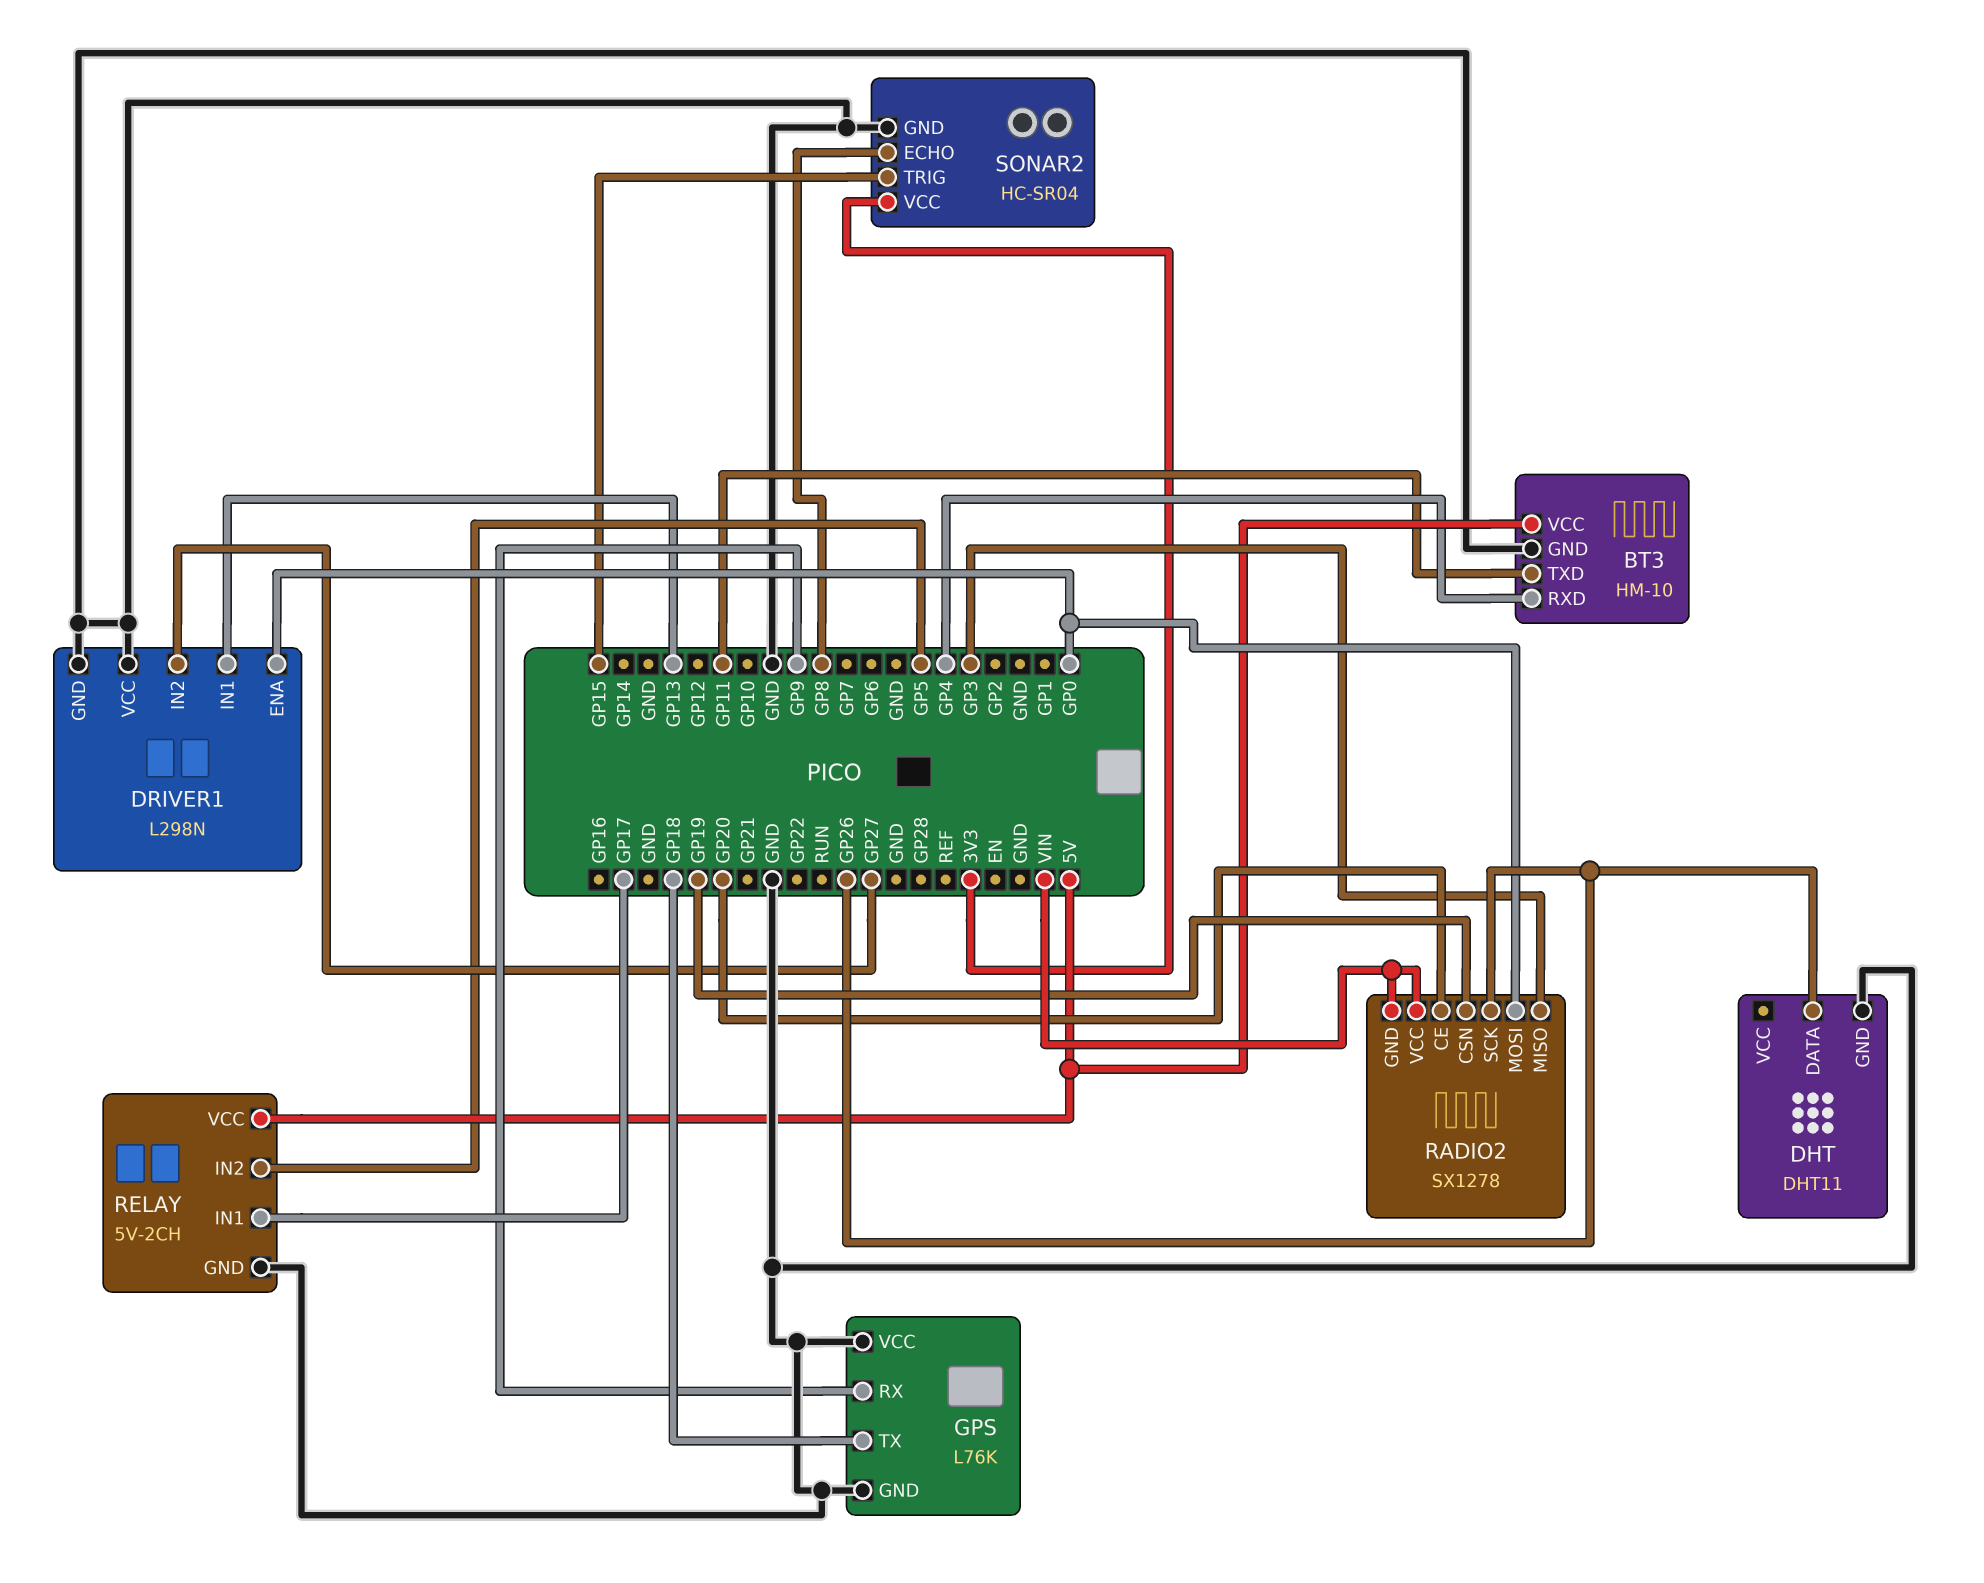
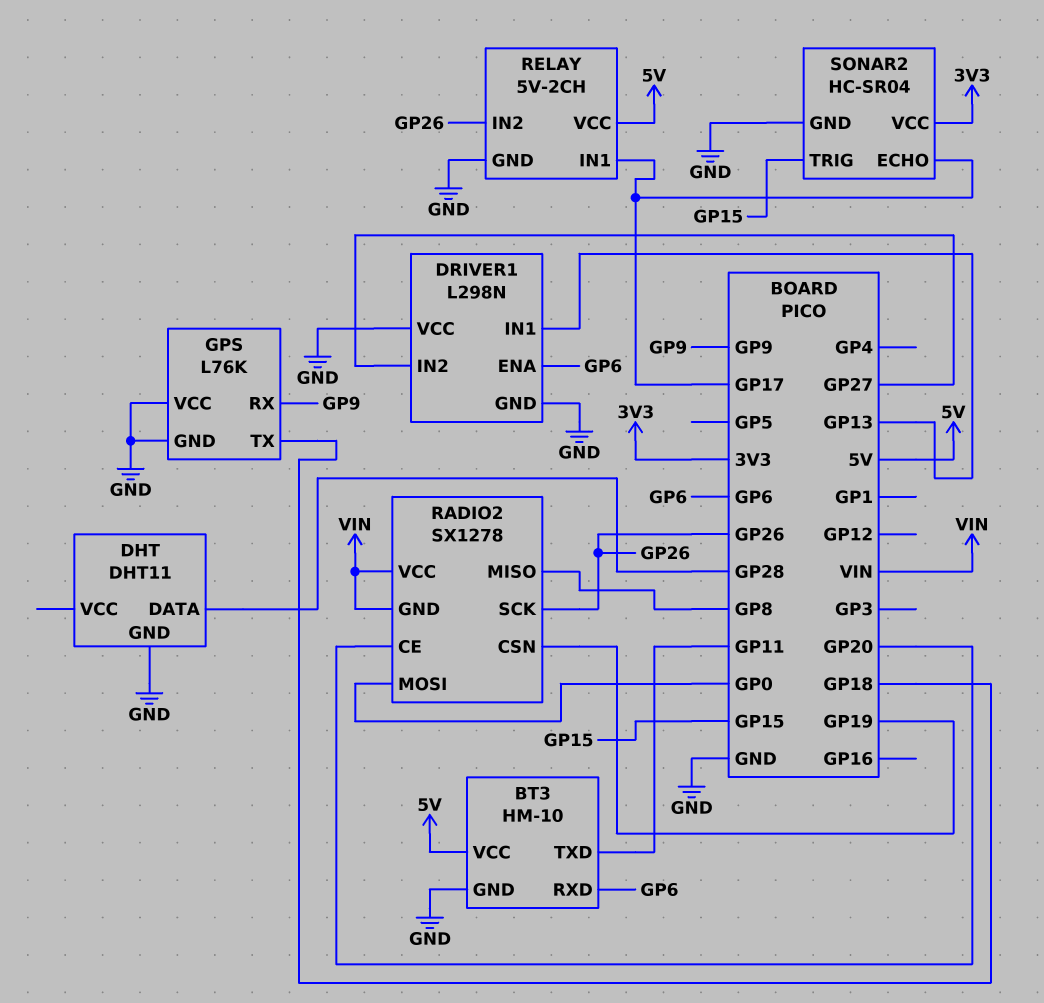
BT3 pin RXD: GP4 -> GP6
DHT pin DATA: GP26 -> GP28
DRIVER1 pin ENA: GP0 -> GP6
RADIO2 pin MISO: GP3 -> GP8
RELAY pin IN2: GP5 -> GP26
SONAR2 pin ECHO: GP8 -> GP17

